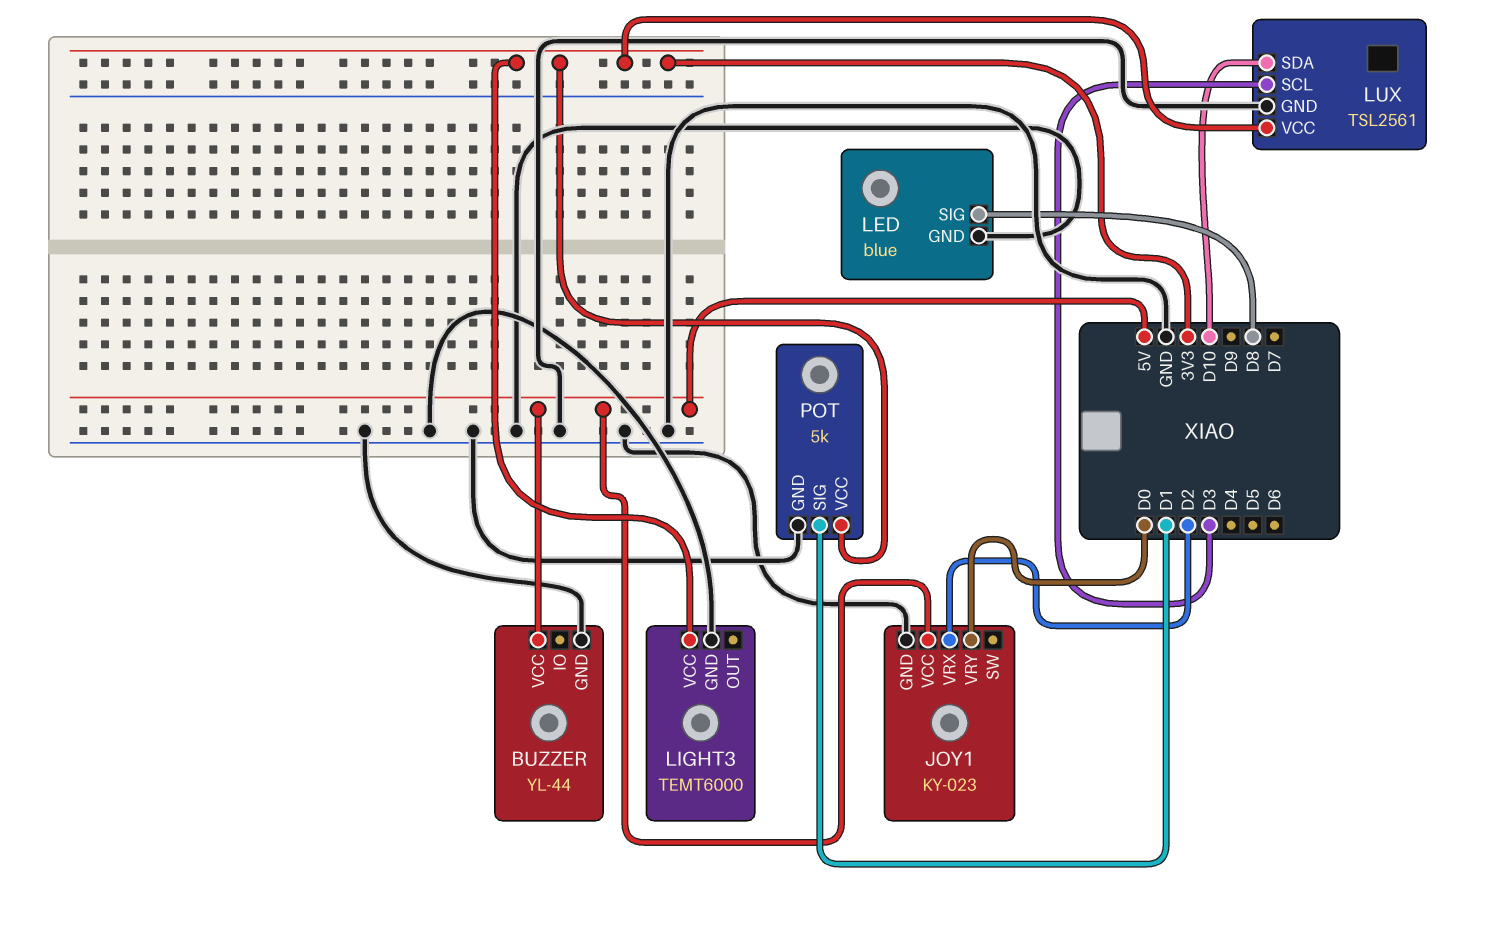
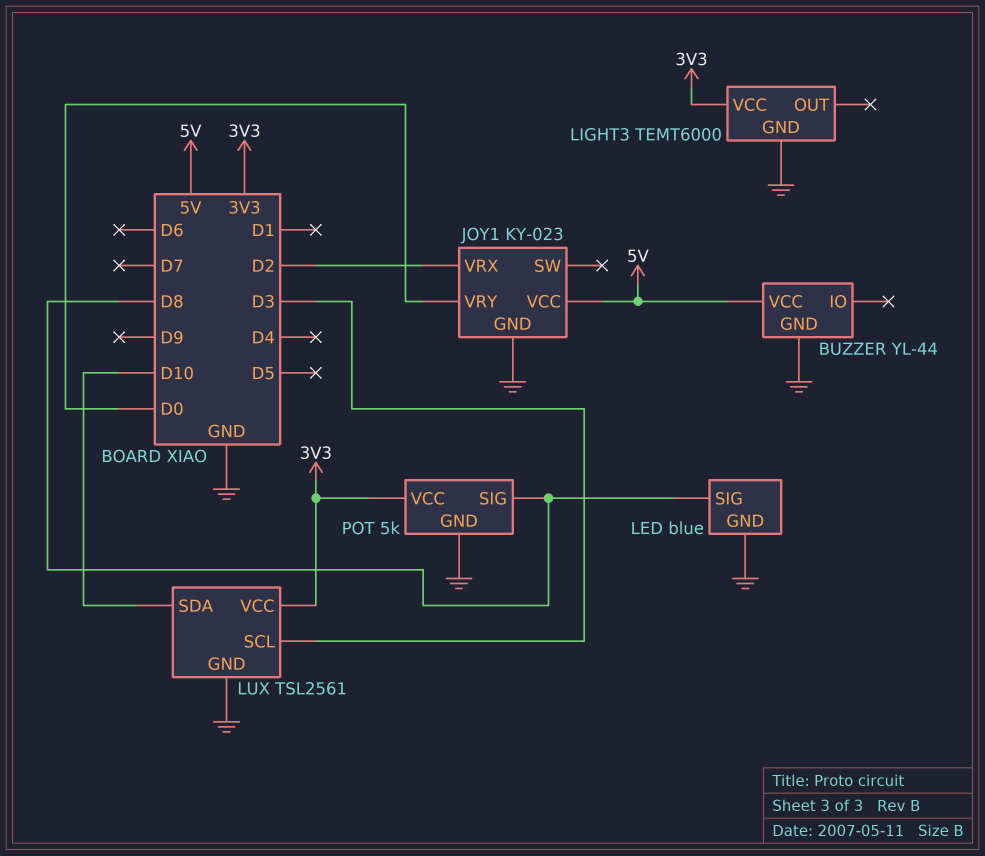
POT pin SIG: D1 -> D8

